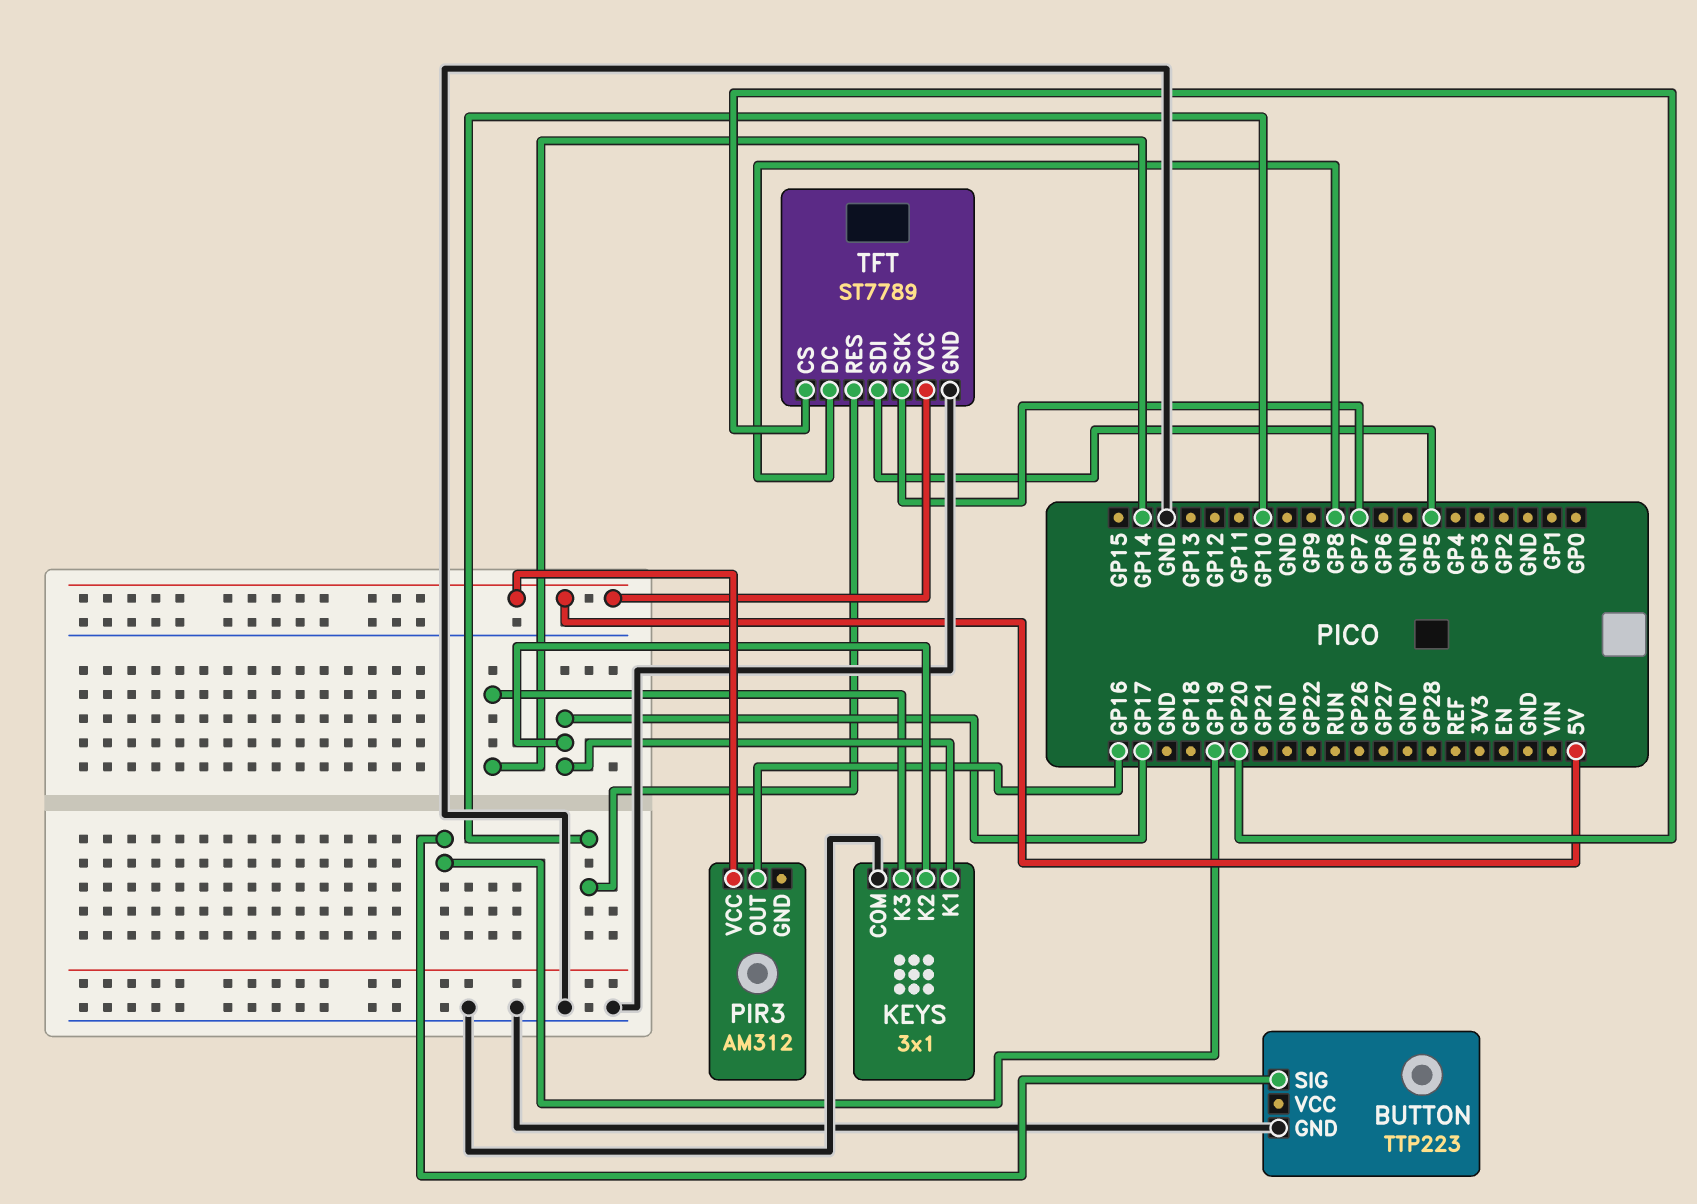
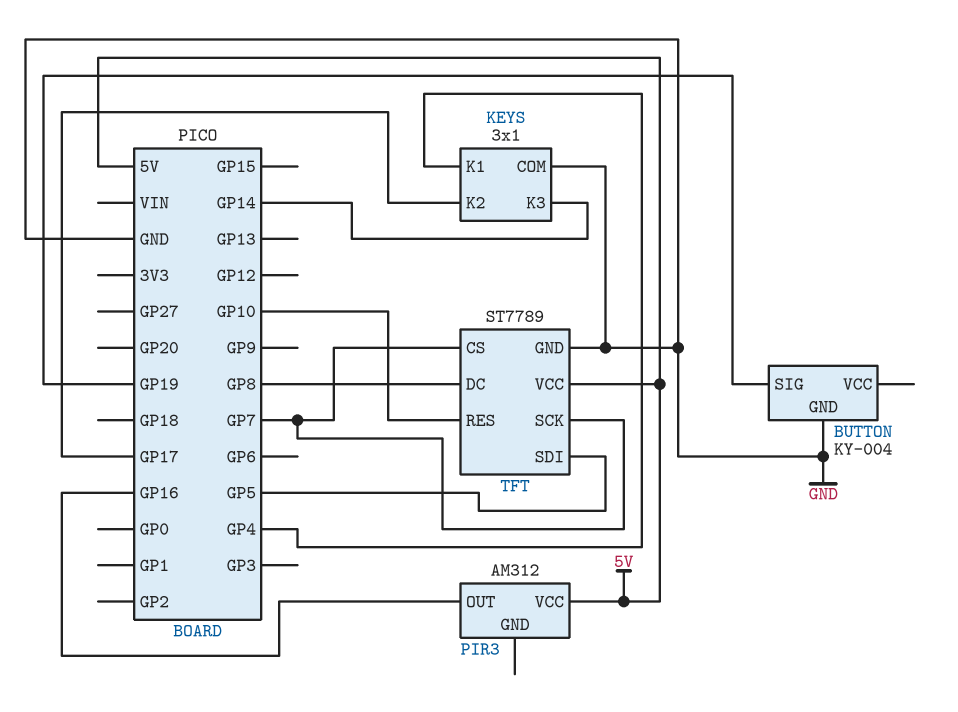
BUTTON: TTP223 -> KY-004
KEYS pin K1: GP17 -> GP4
TFT pin CS: GP20 -> GP7

